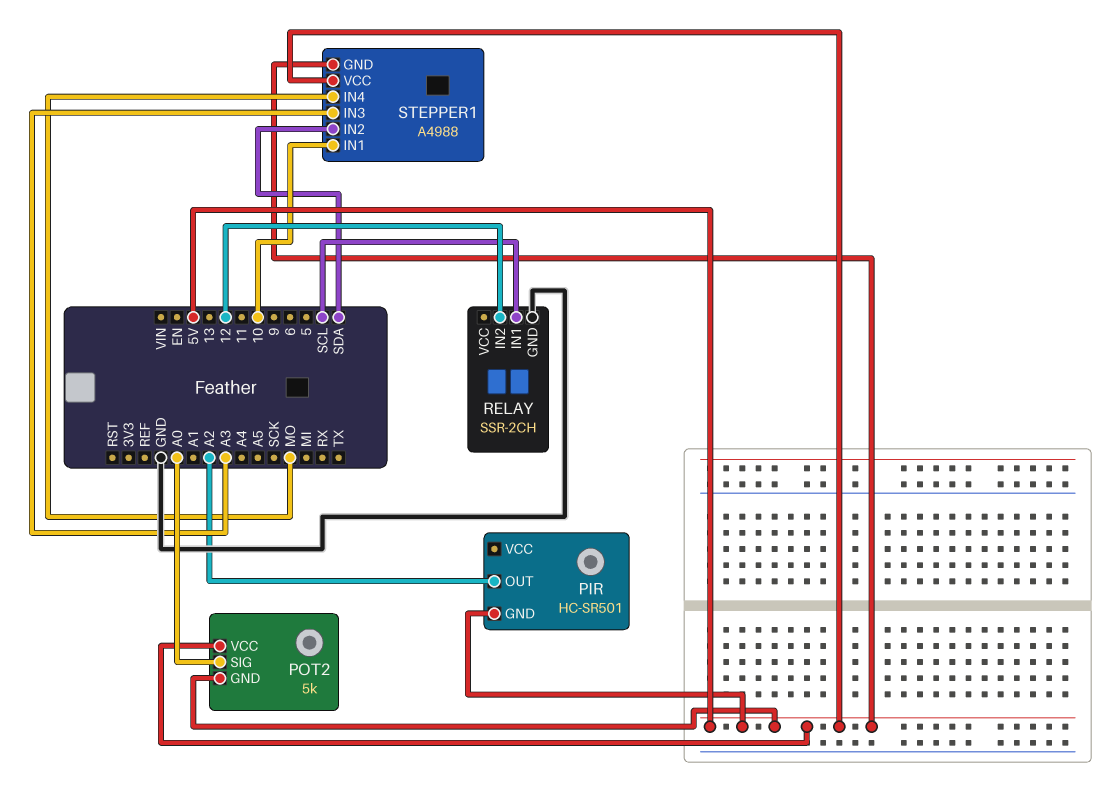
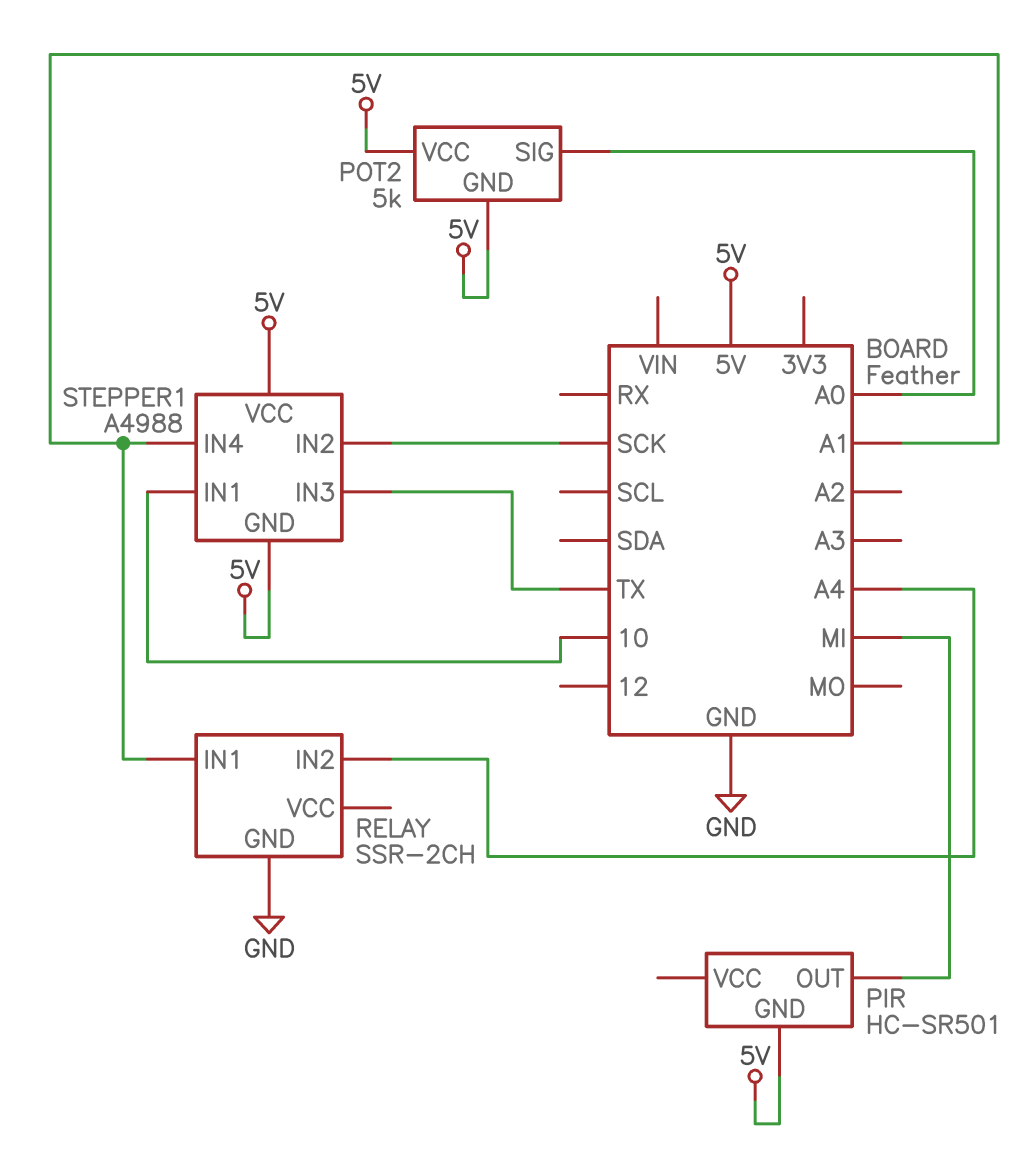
PIR pin OUT: A2 -> MI
RELAY pin IN1: SCL -> A1
RELAY pin IN2: 12 -> A4
STEPPER1 pin IN2: SDA -> SCK
STEPPER1 pin IN3: A3 -> TX
STEPPER1 pin IN4: MO -> A1

